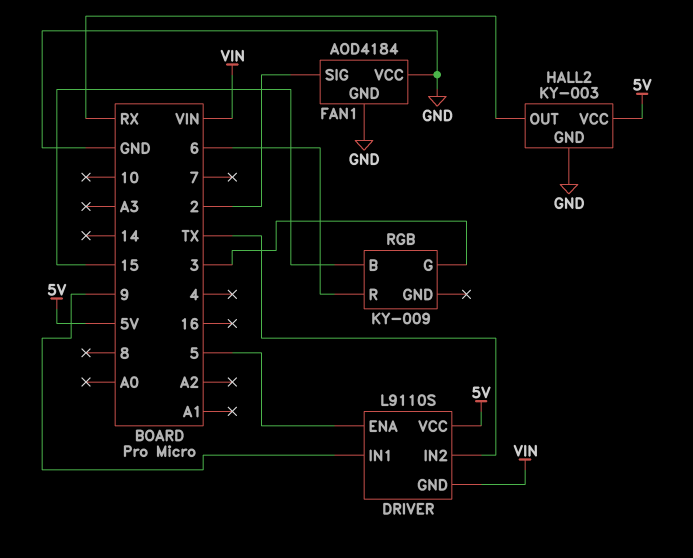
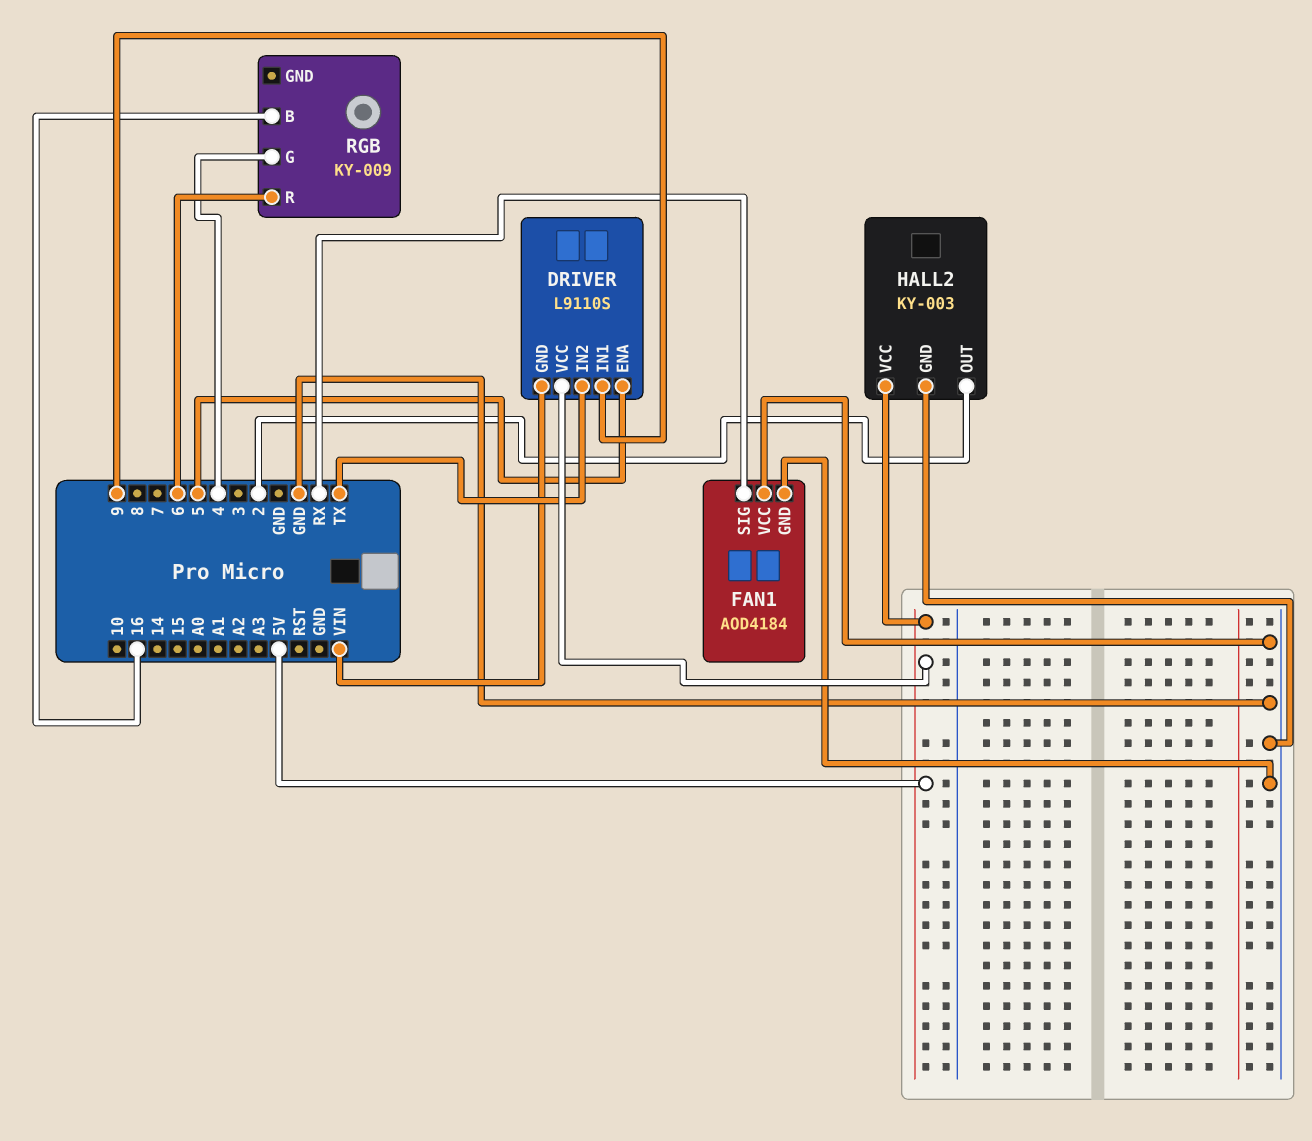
FAN1 pin SIG: 2 -> RX
HALL2 pin OUT: RX -> 2
RGB pin B: 15 -> 16
RGB pin G: 3 -> 4

